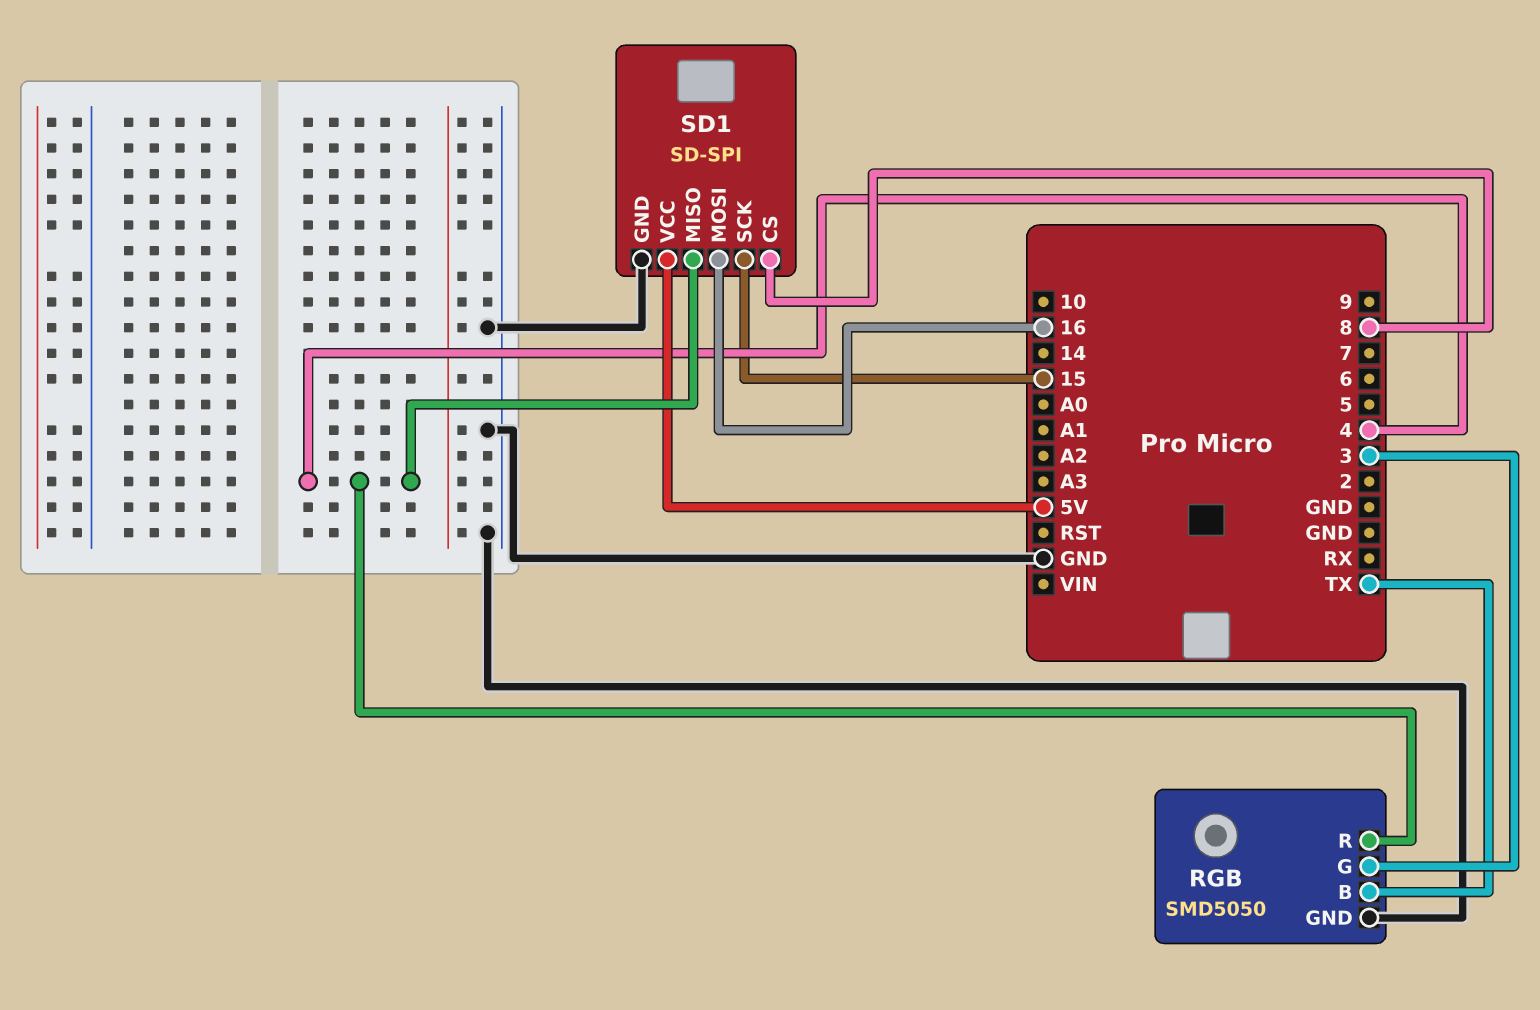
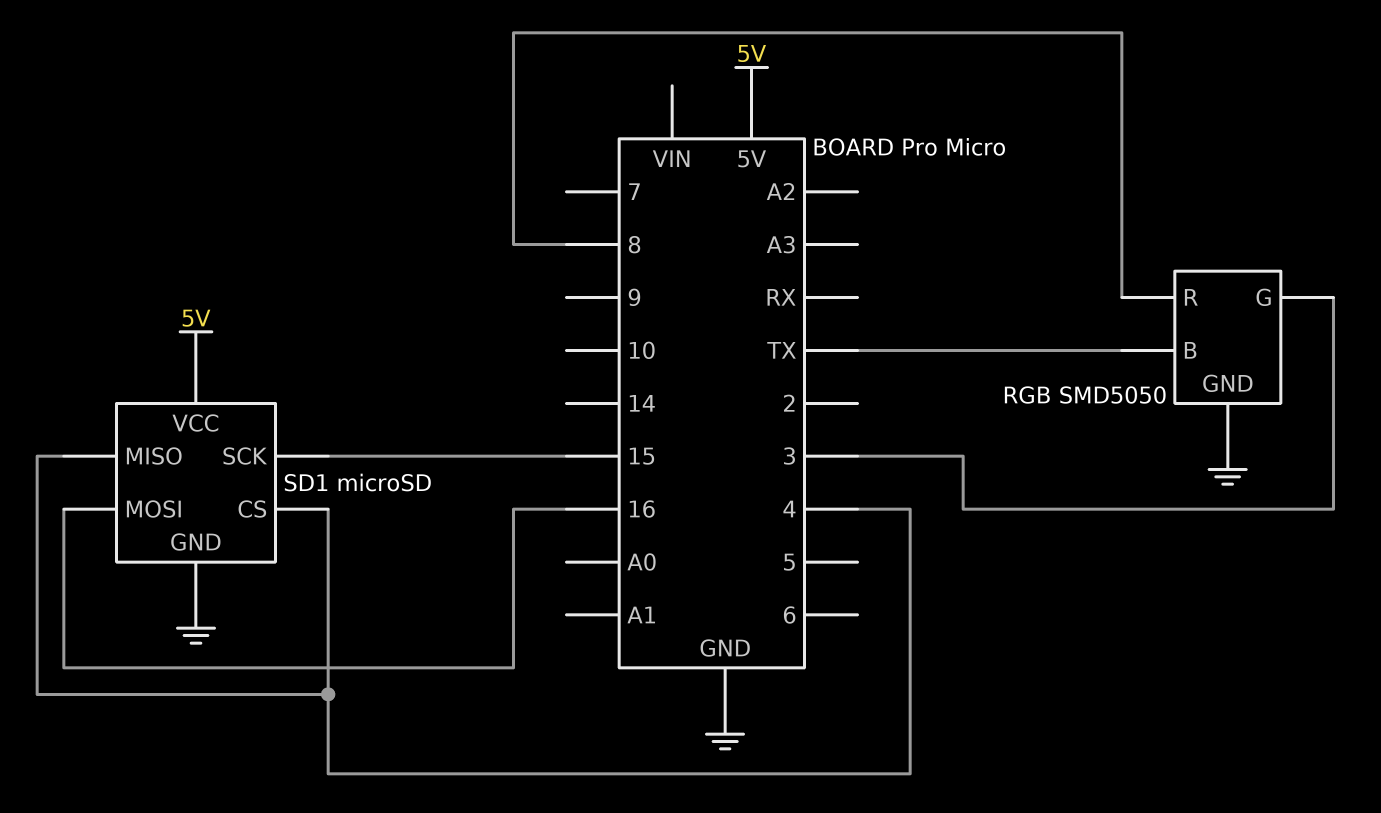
RGB pin R: 4 -> 8
SD1: SD-SPI -> microSD
SD1 pin CS: 8 -> 4

